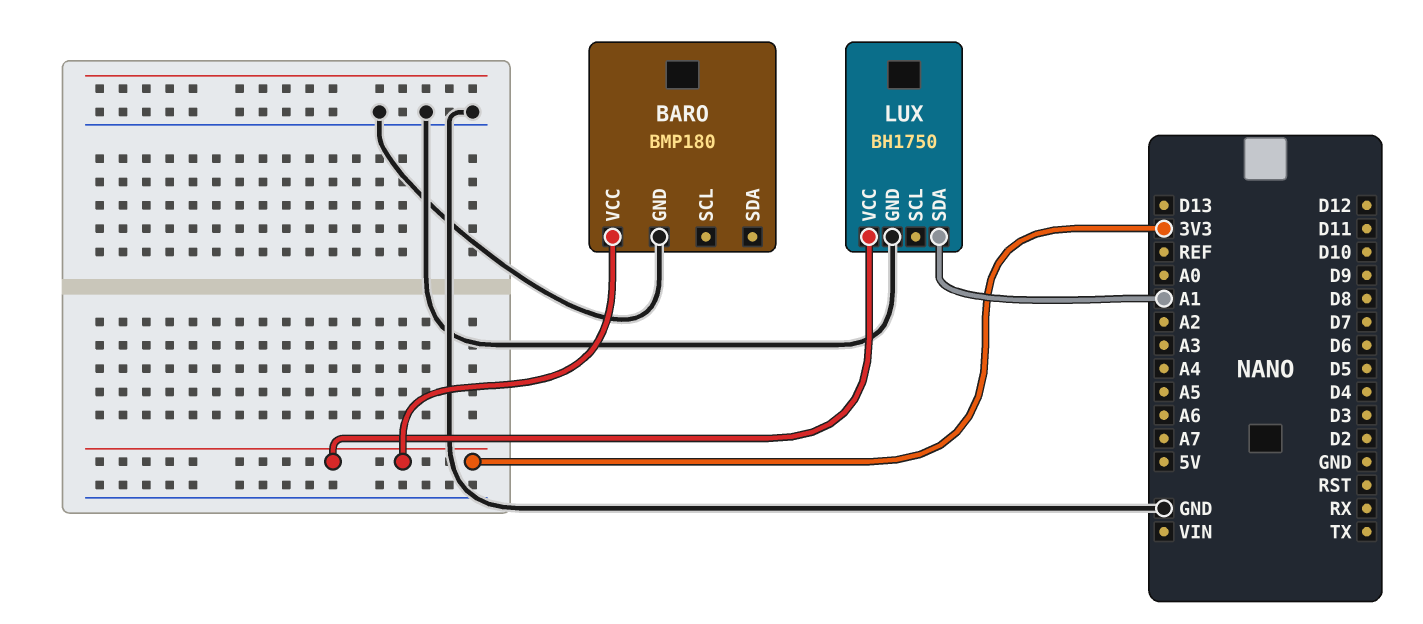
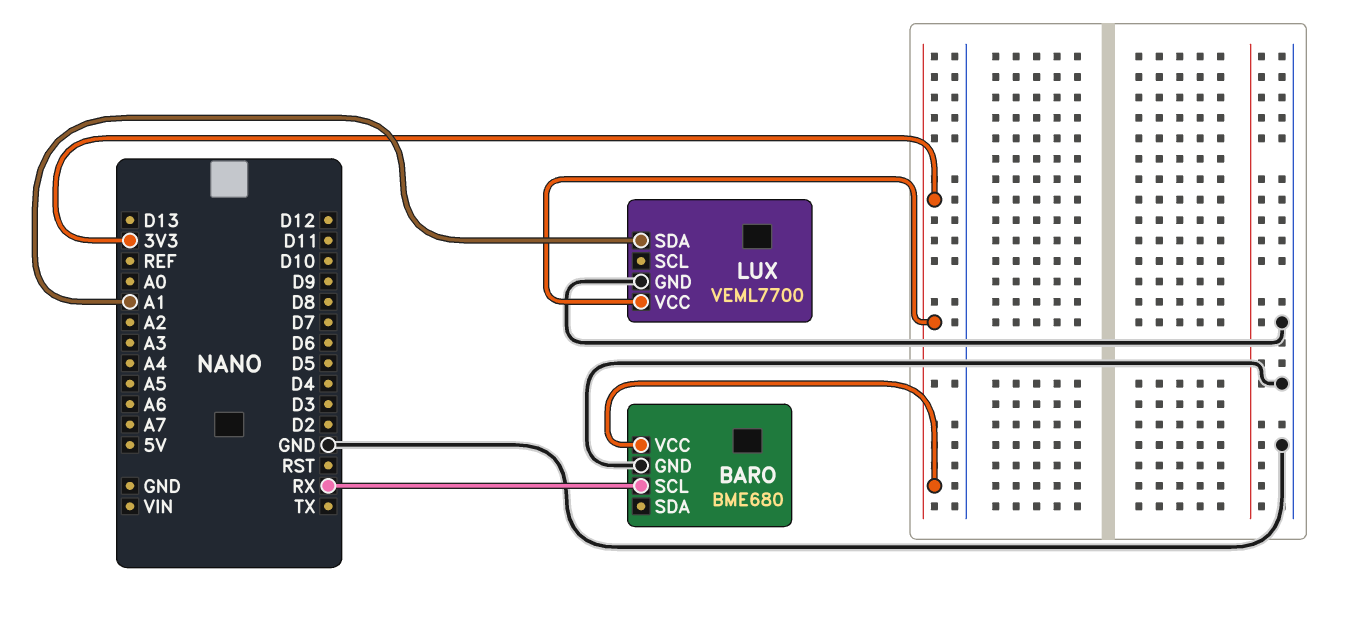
BARO: BMP180 -> BME680
BARO pin SCL: none -> RX
LUX: BH1750 -> VEML7700

